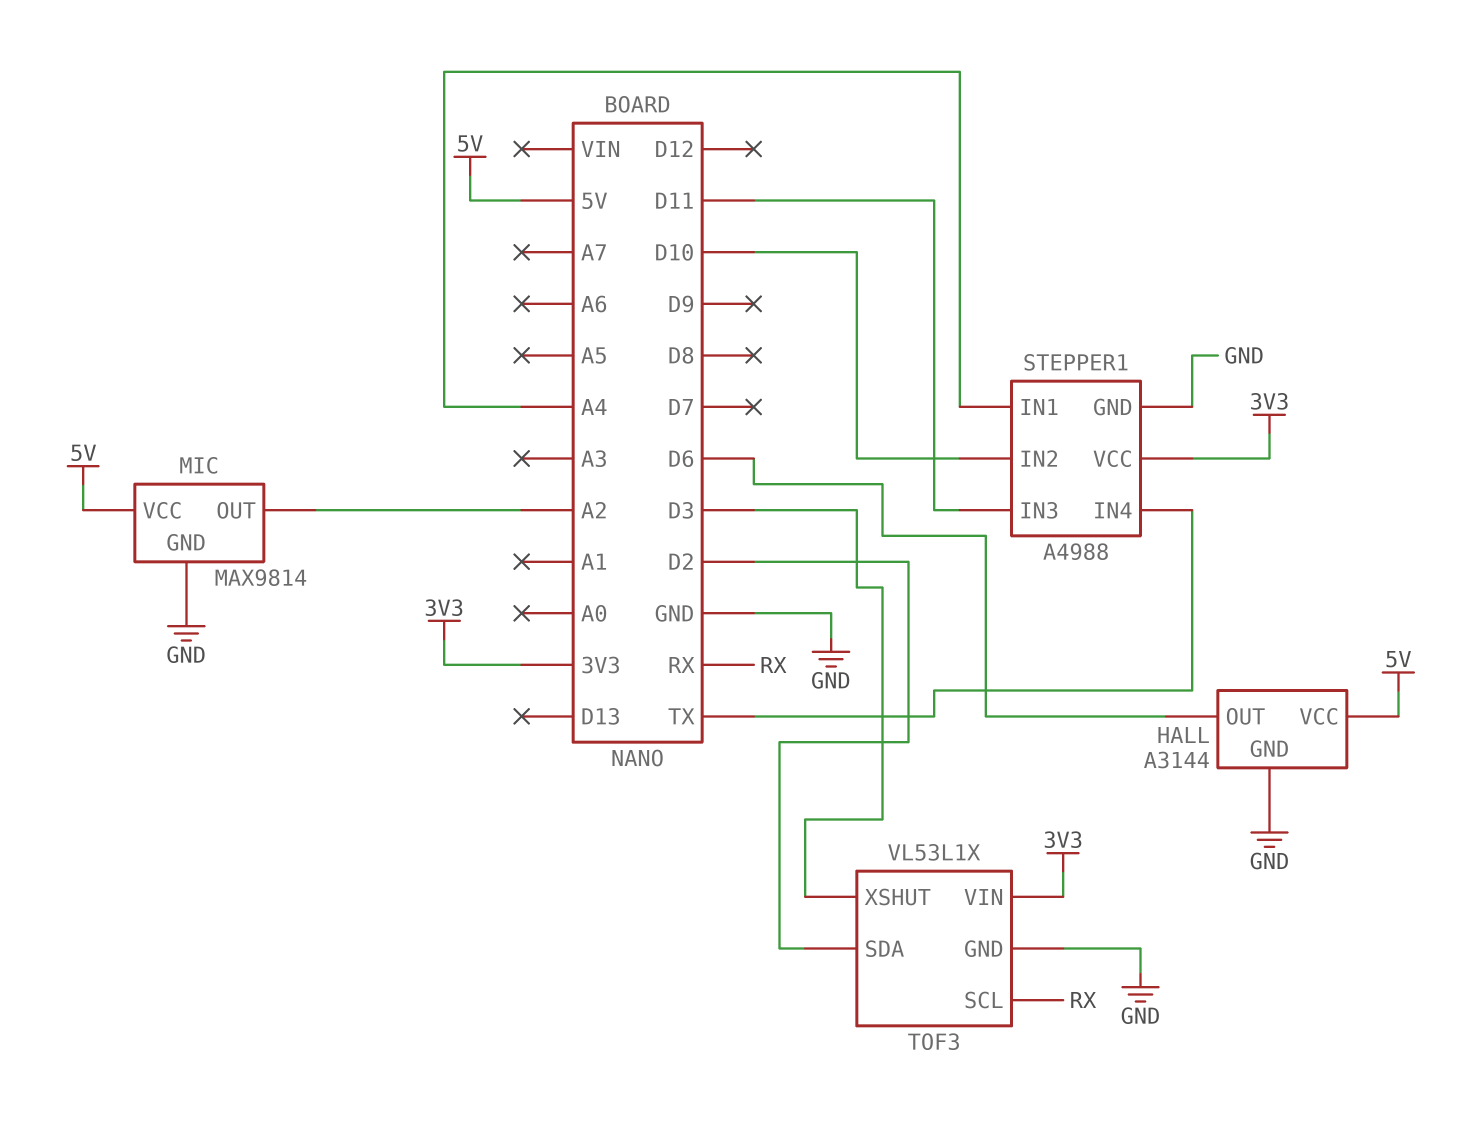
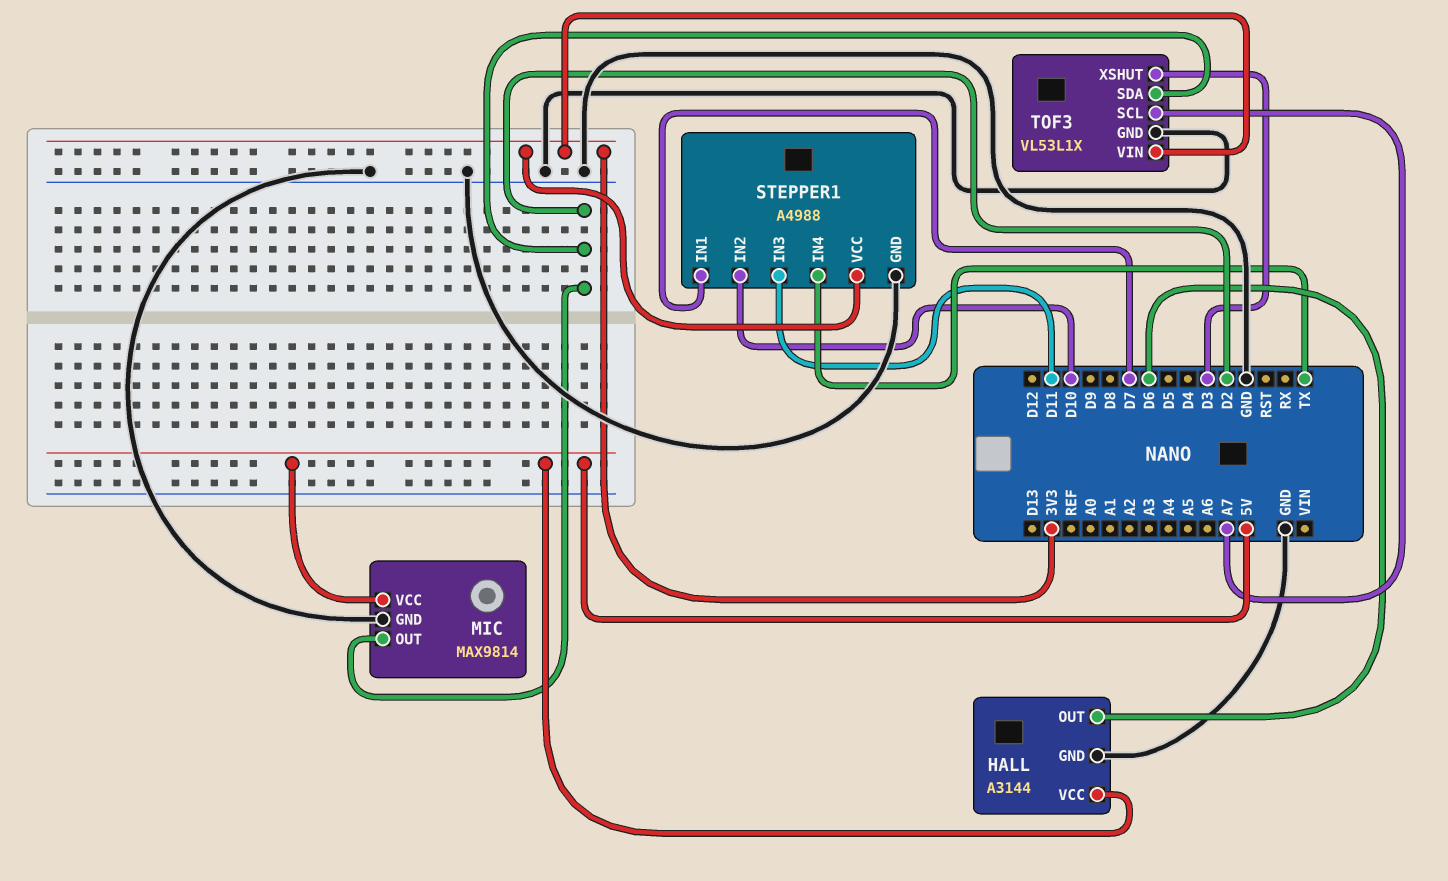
MIC pin OUT: A2 -> D2
STEPPER1 pin IN1: A4 -> D7
TOF3 pin SCL: RX -> A7

